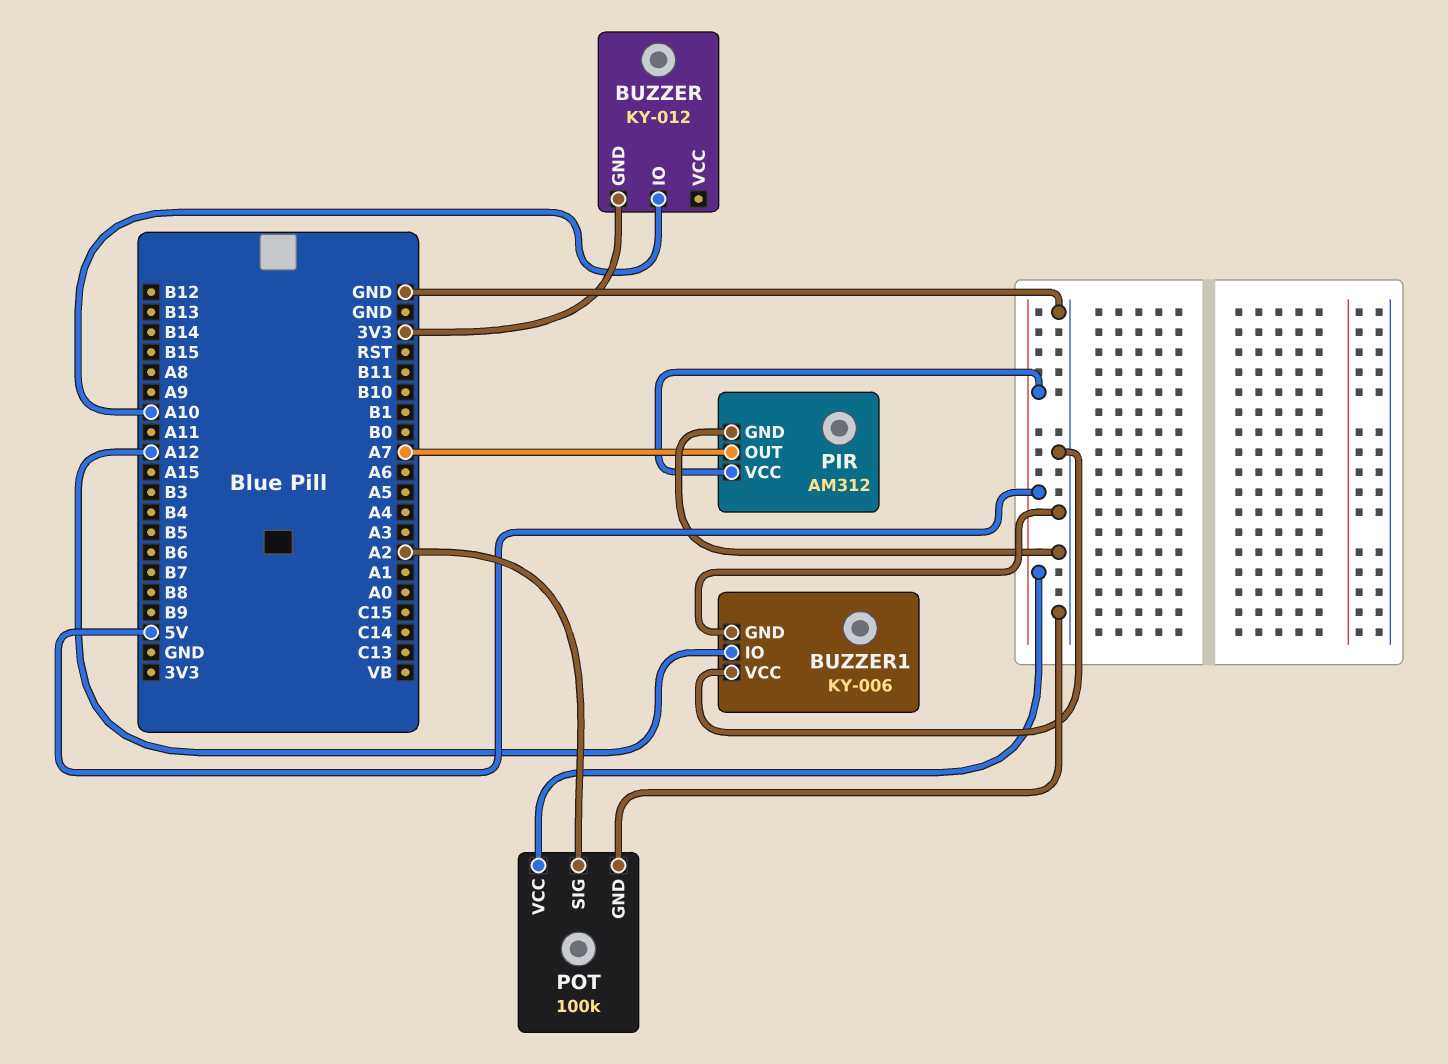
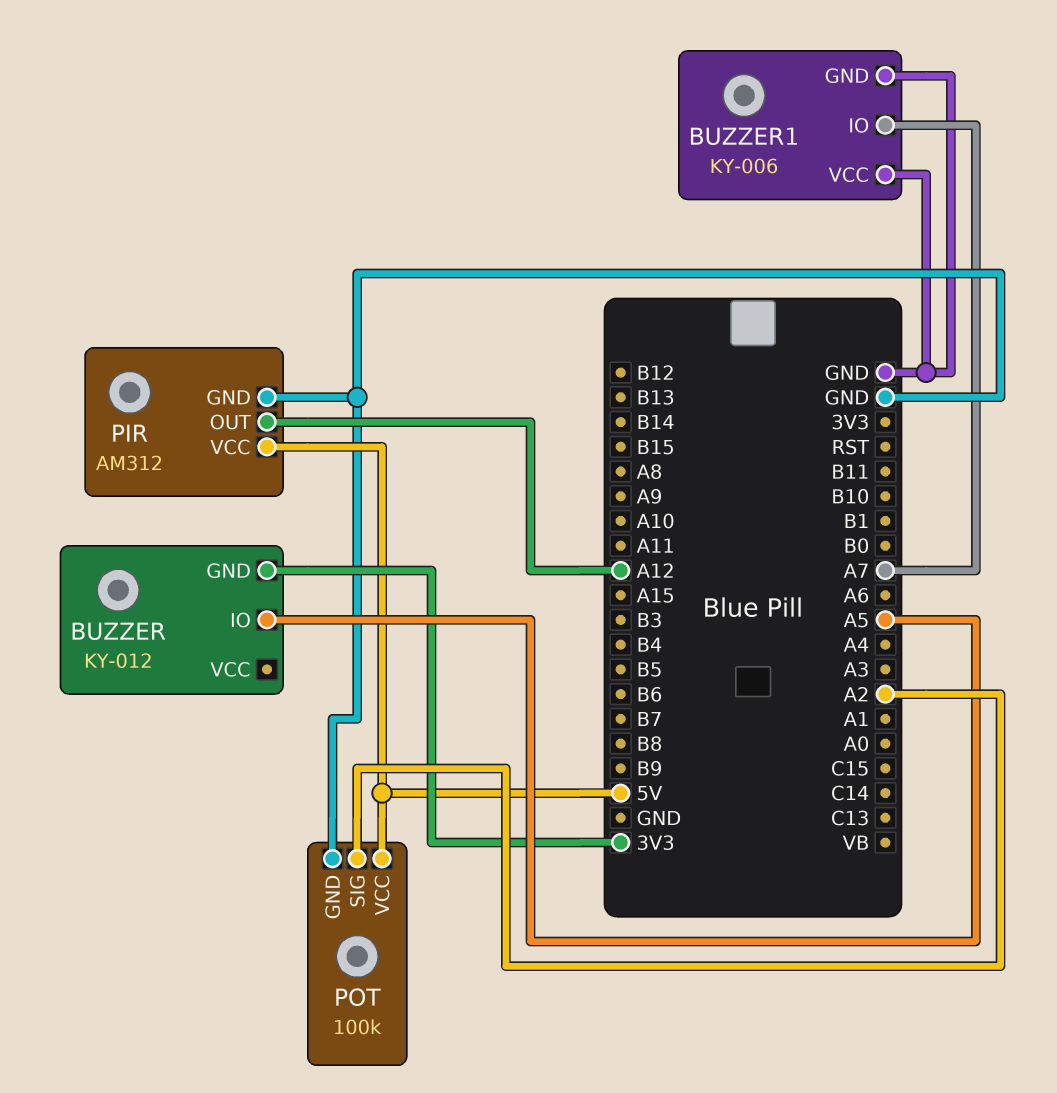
BUZZER pin IO: A10 -> A5
BUZZER1 pin IO: A12 -> A7
PIR pin OUT: A7 -> A12

